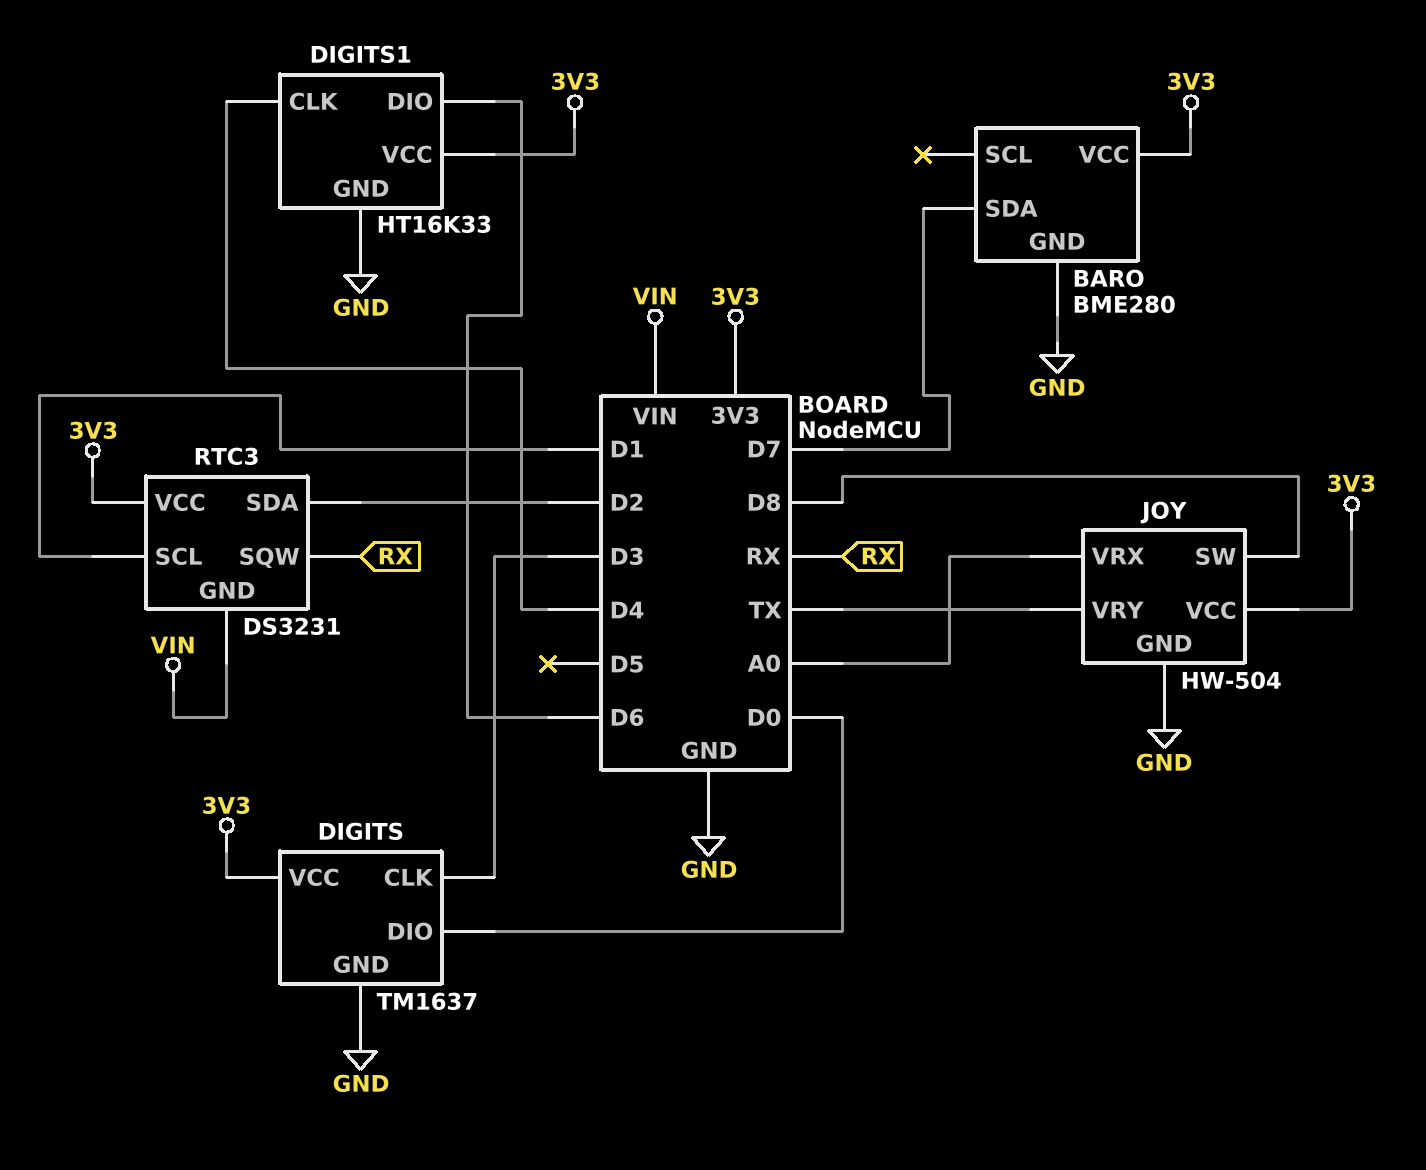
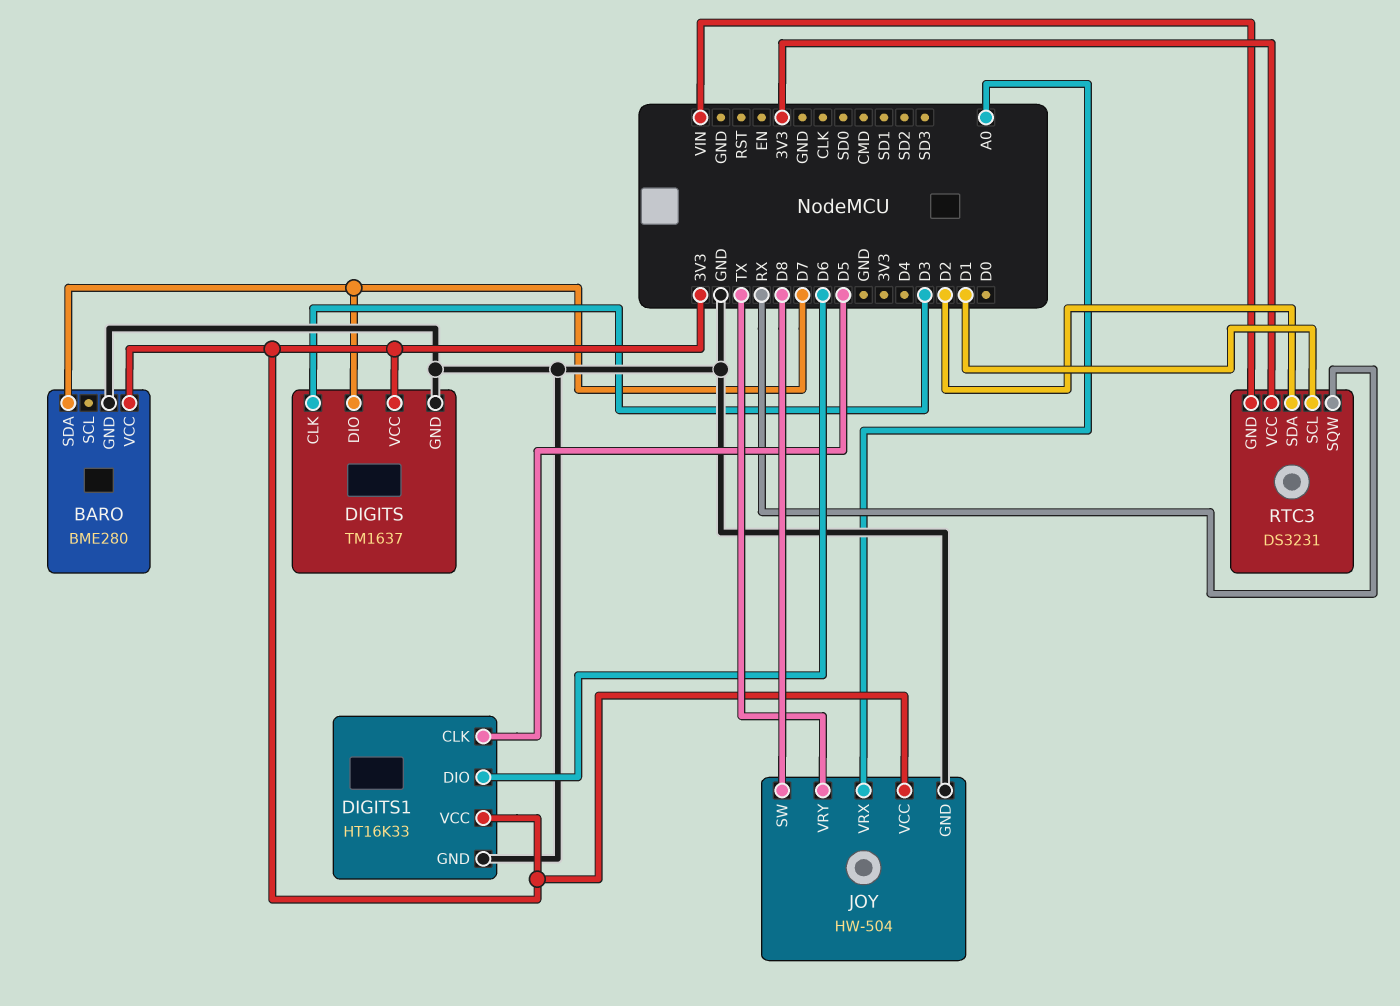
DIGITS pin DIO: D0 -> D7
DIGITS1 pin CLK: D4 -> D5

